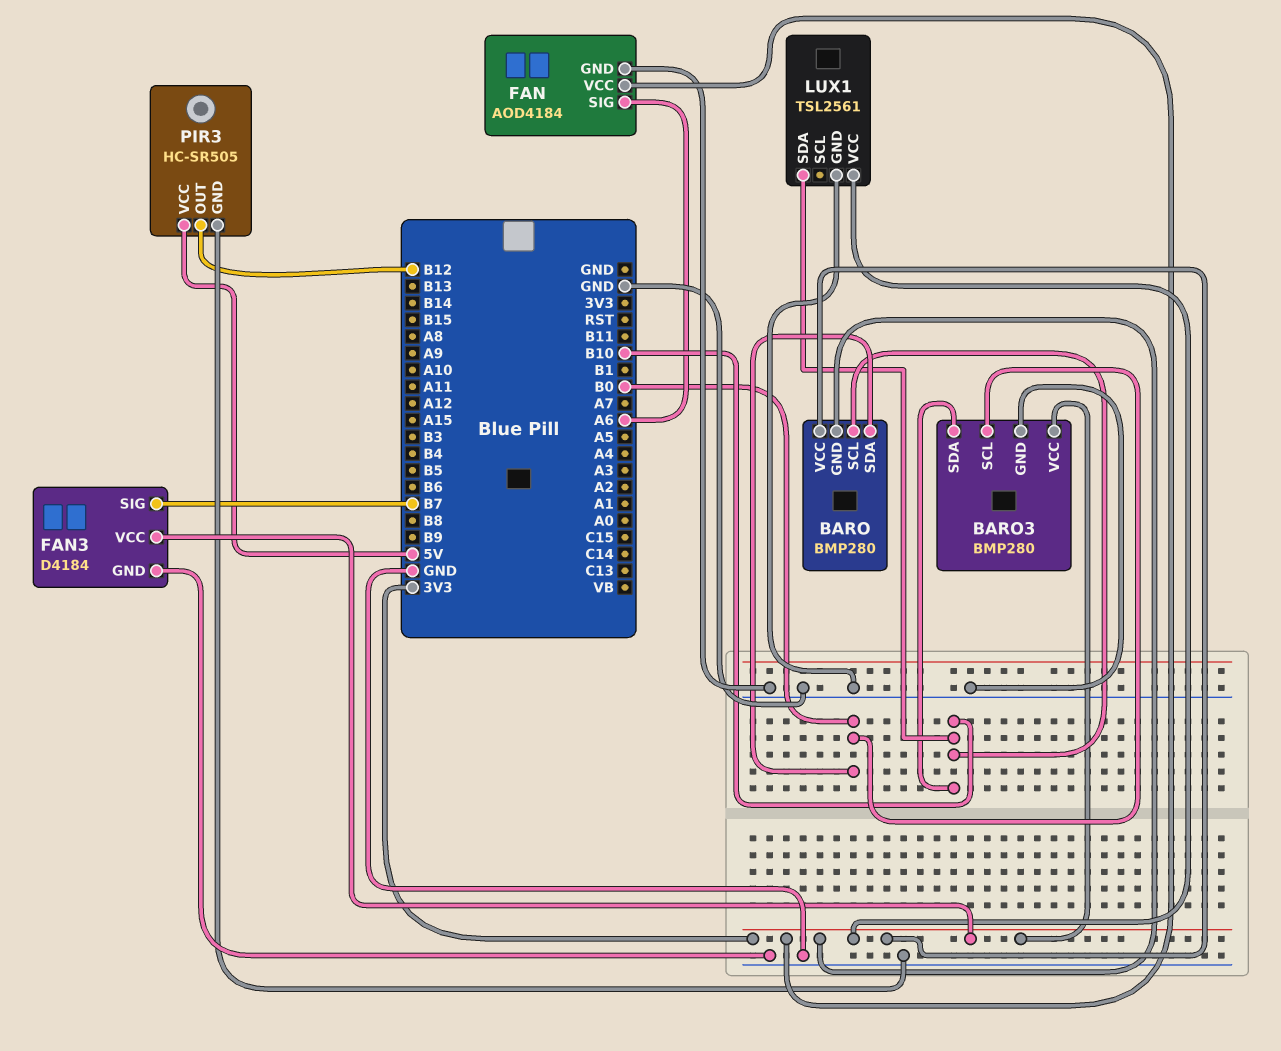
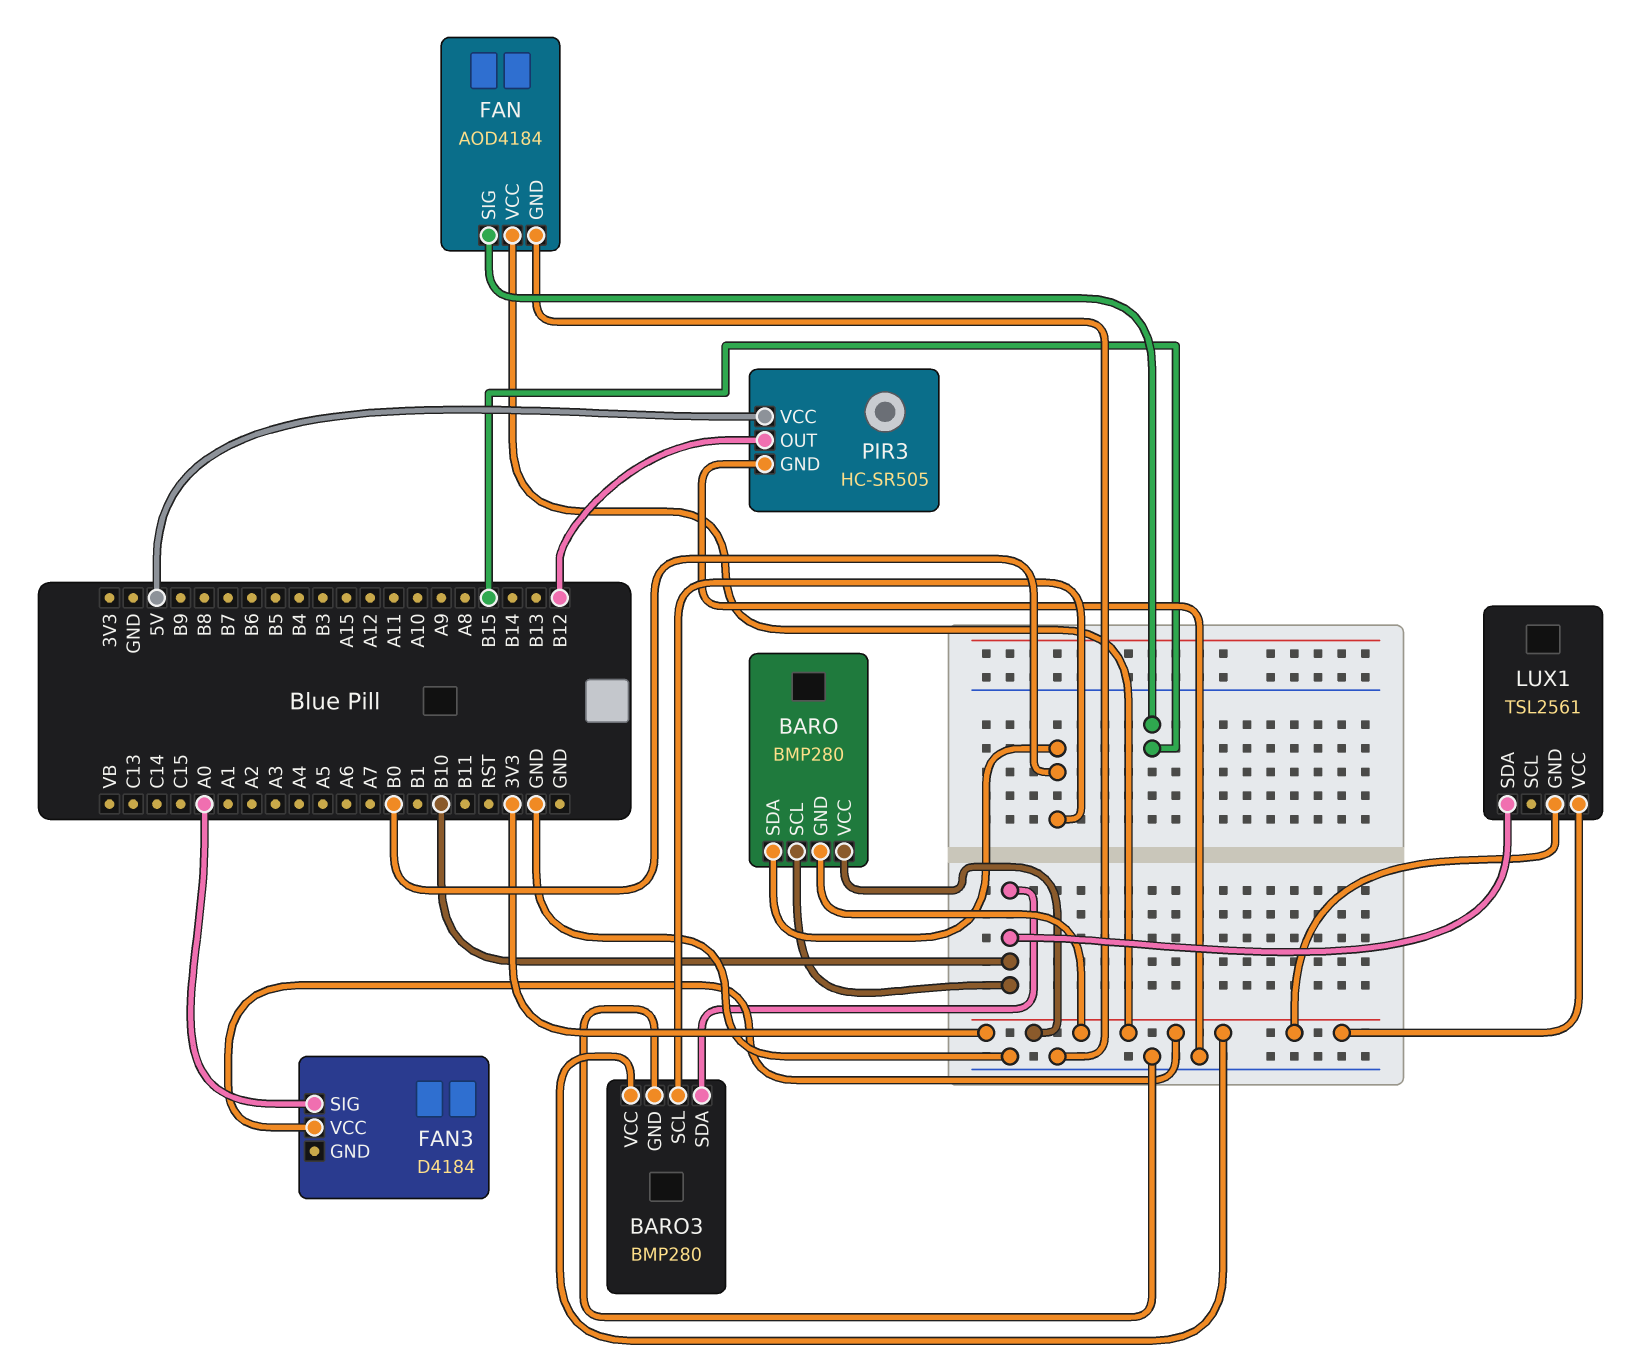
FAN pin SIG: A6 -> B15
FAN3 pin GND: GND -> none
FAN3 pin SIG: B7 -> A0
LUX1 pin GND: GND -> 3V3

